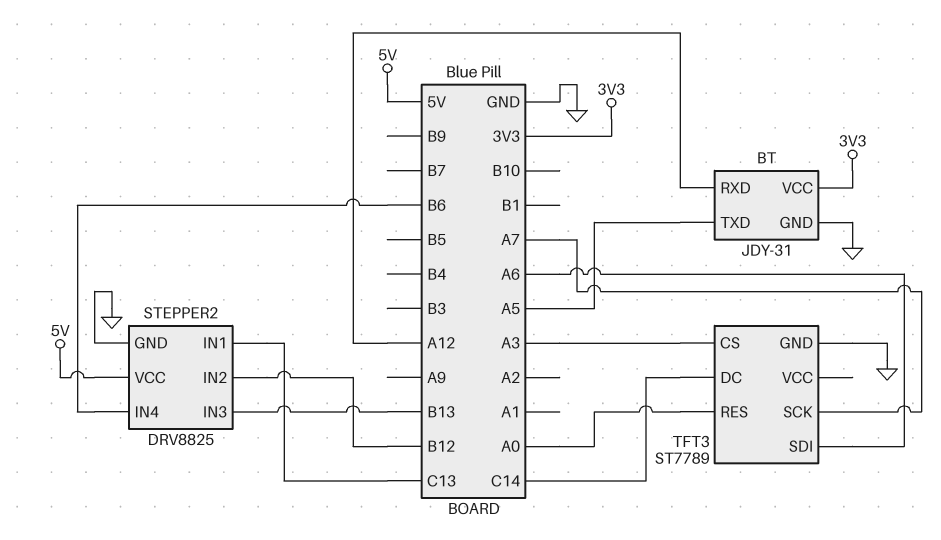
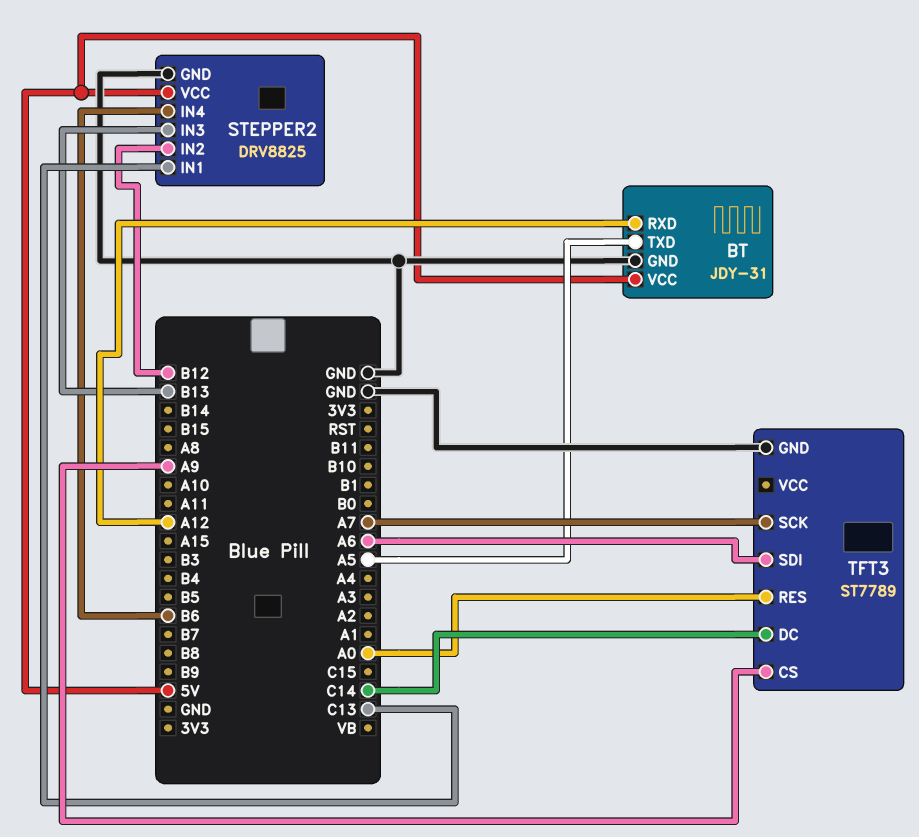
BT pin VCC: 3V3 -> 5V
TFT3 pin CS: A3 -> A9

